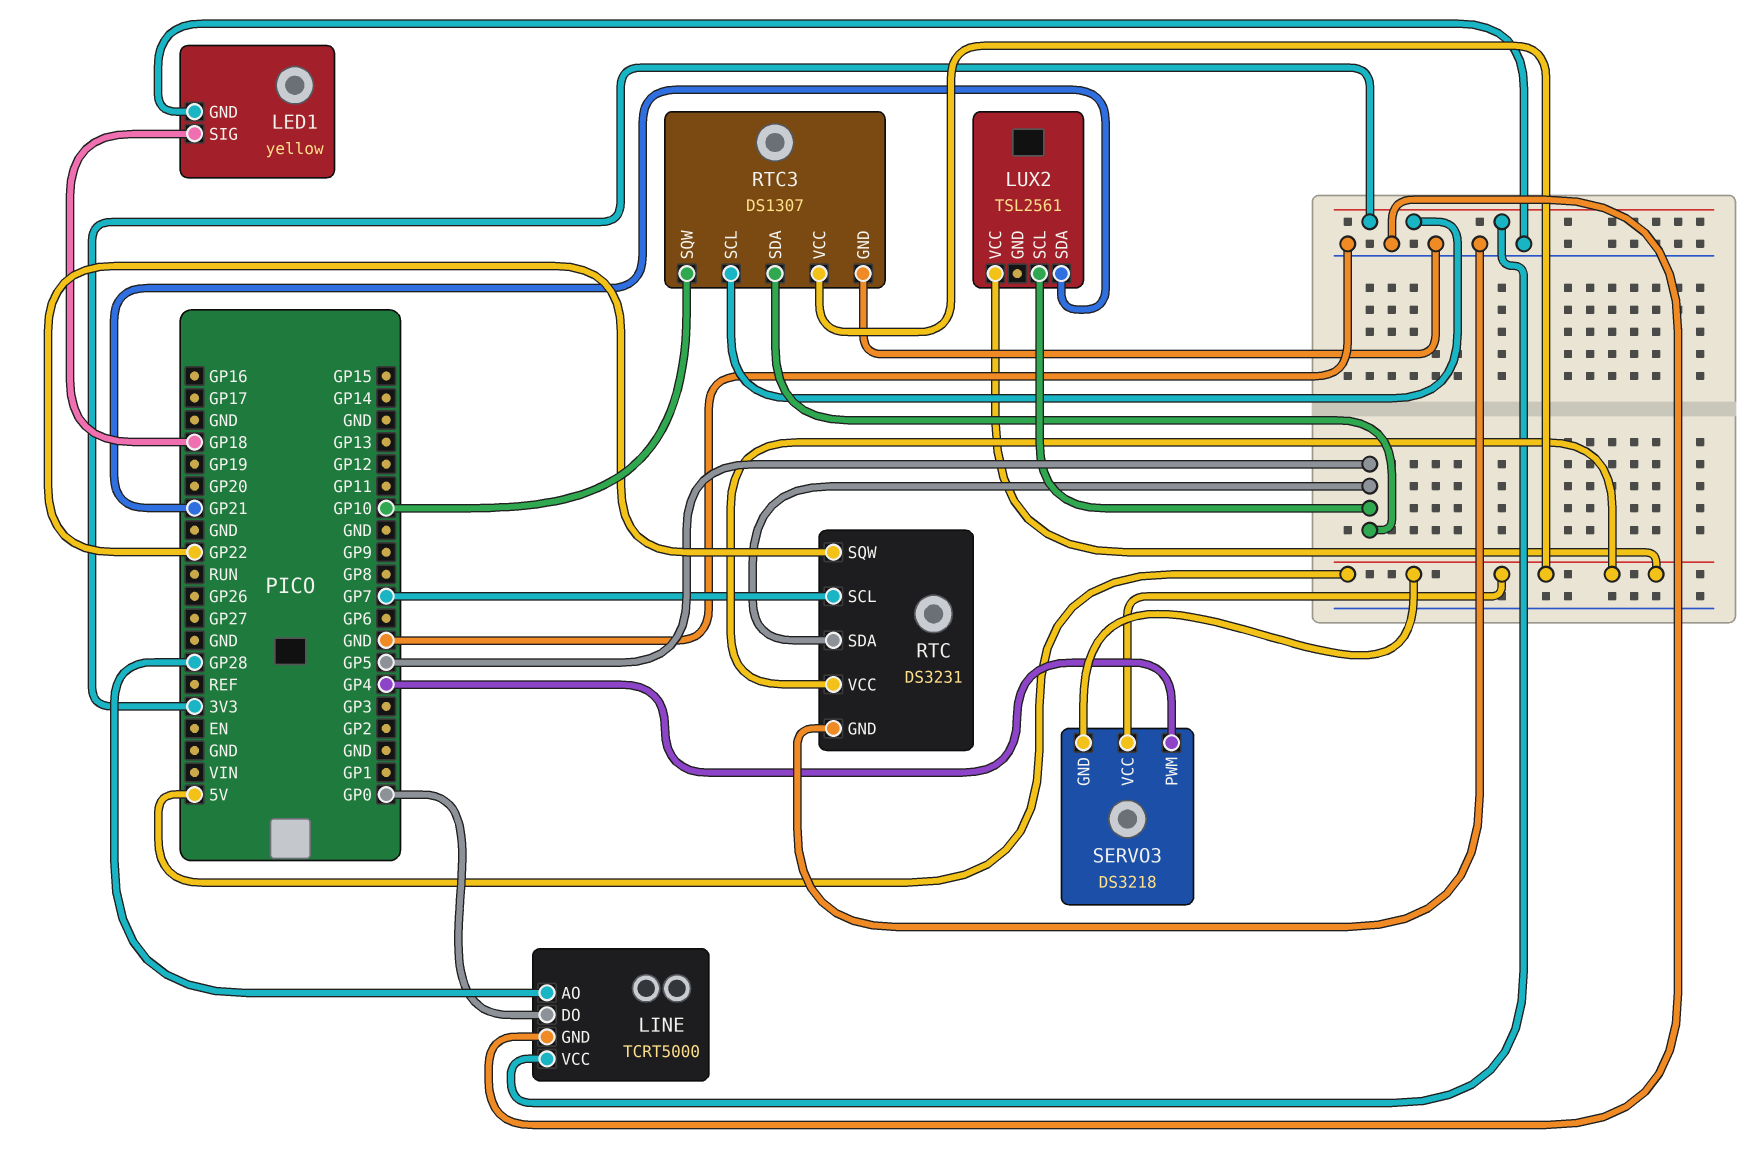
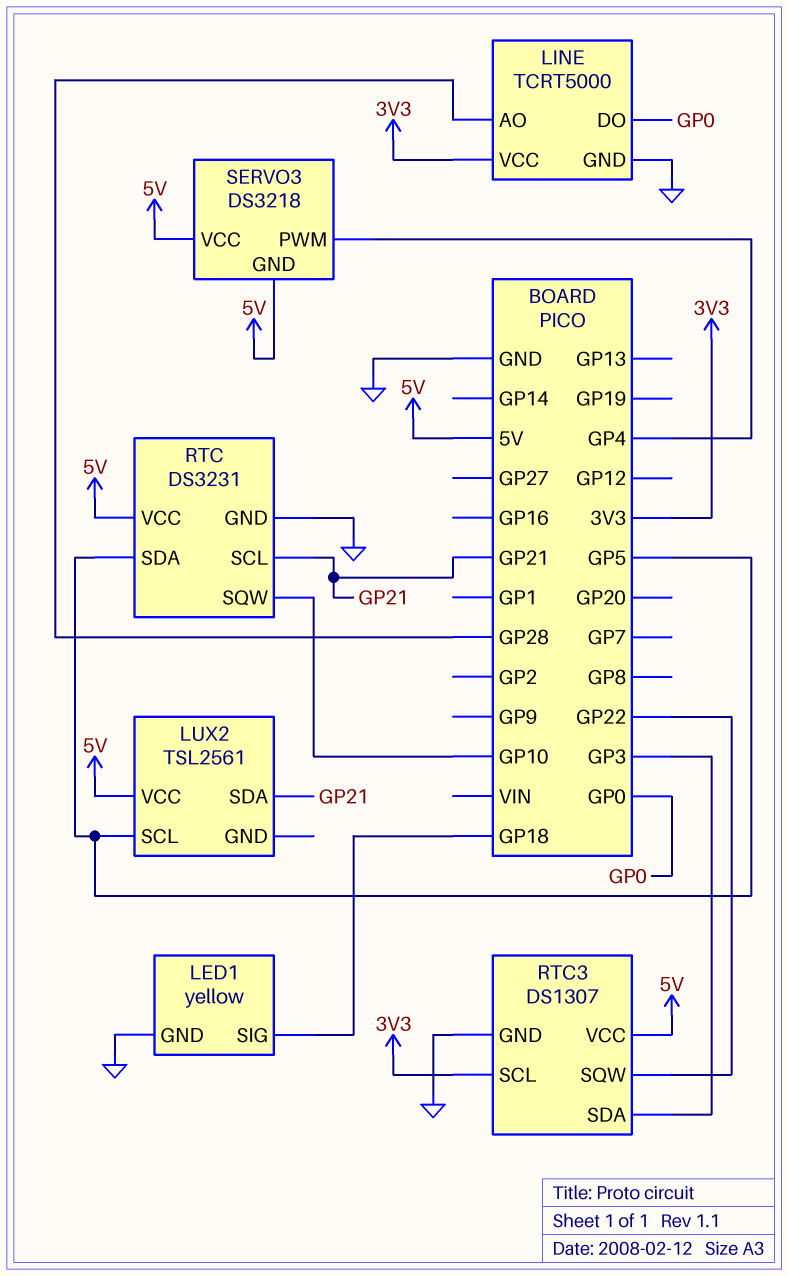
RTC pin SCL: GP7 -> GP21
RTC pin SQW: GP22 -> GP10
RTC3 pin SDA: GP5 -> GP3
RTC3 pin SQW: GP10 -> GP22

